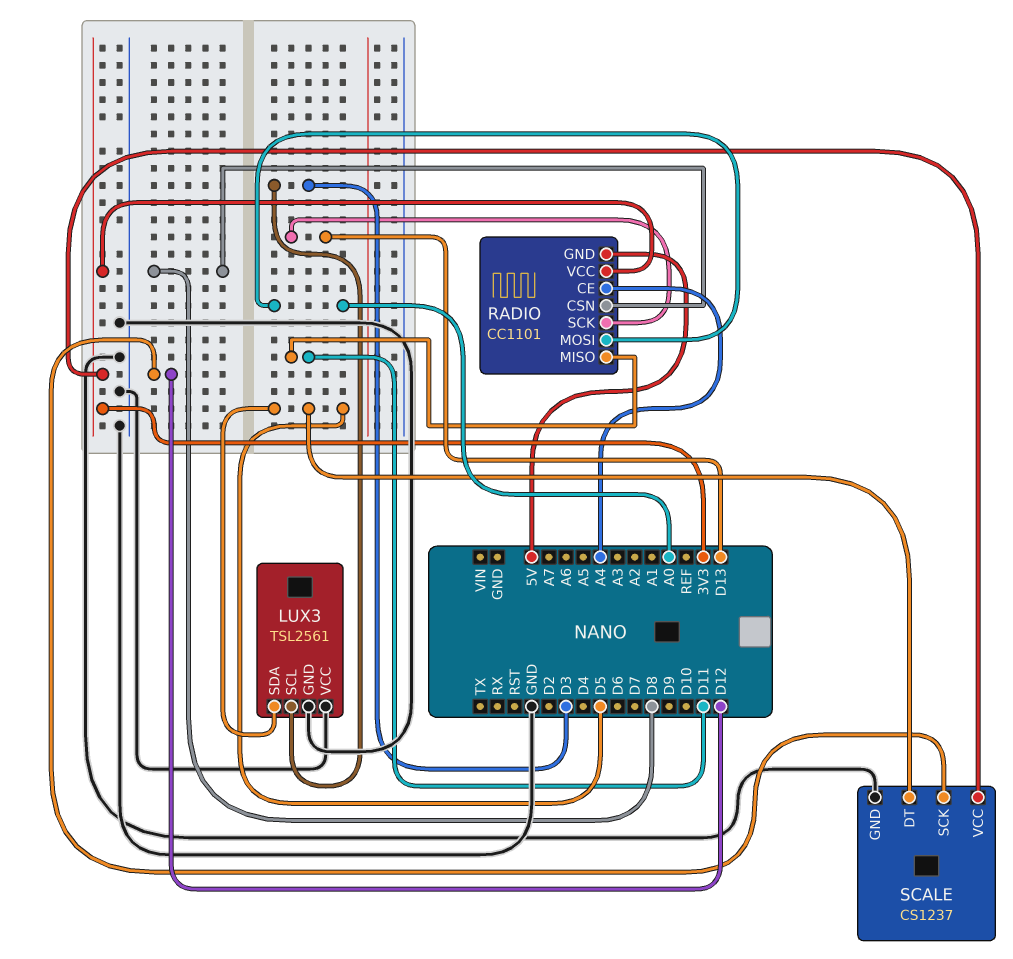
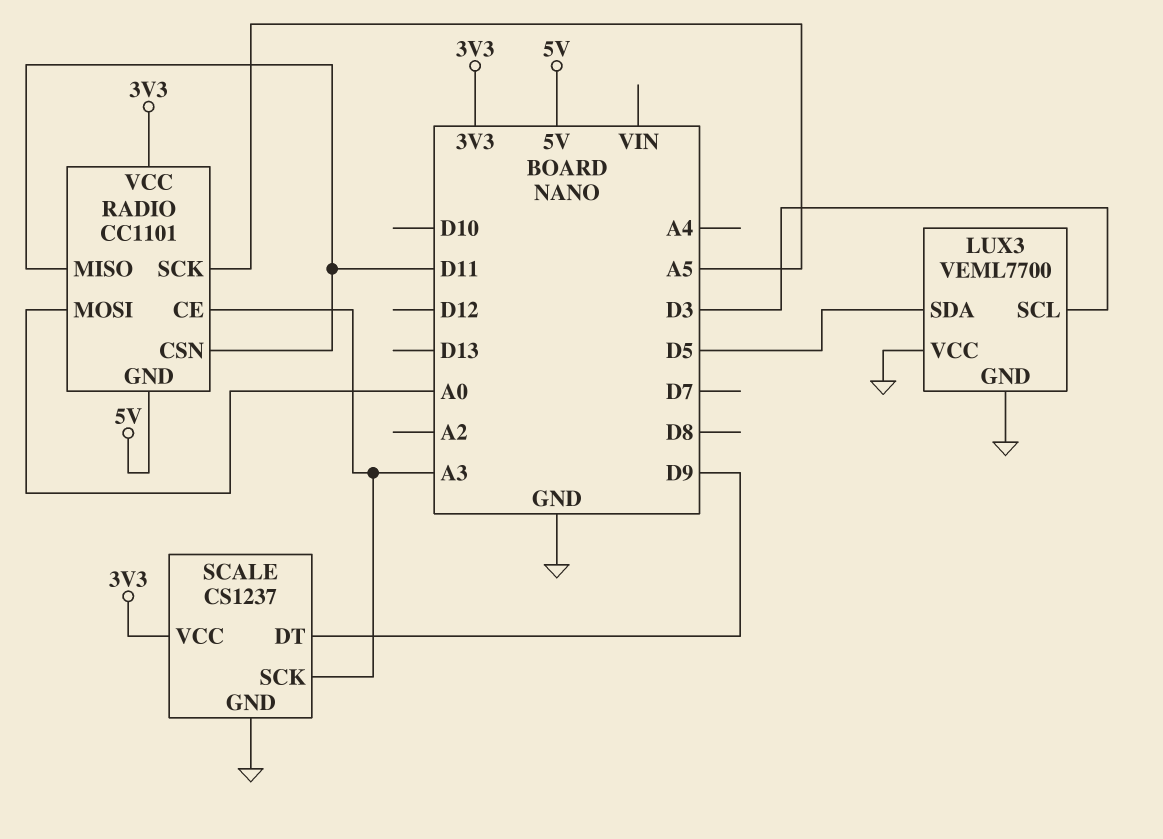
LUX3: TSL2561 -> VEML7700
RADIO pin CE: A4 -> A3
RADIO pin CSN: D8 -> D11
RADIO pin SCK: D13 -> A5
SCALE pin DT: D5 -> D9
SCALE pin SCK: D12 -> A3

